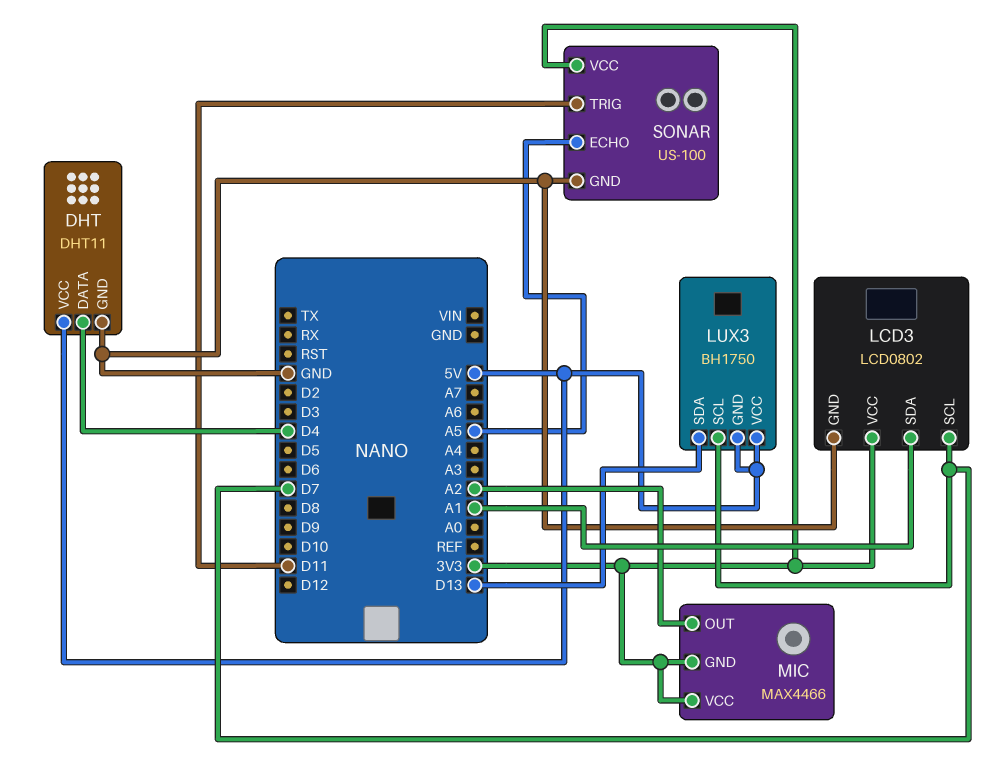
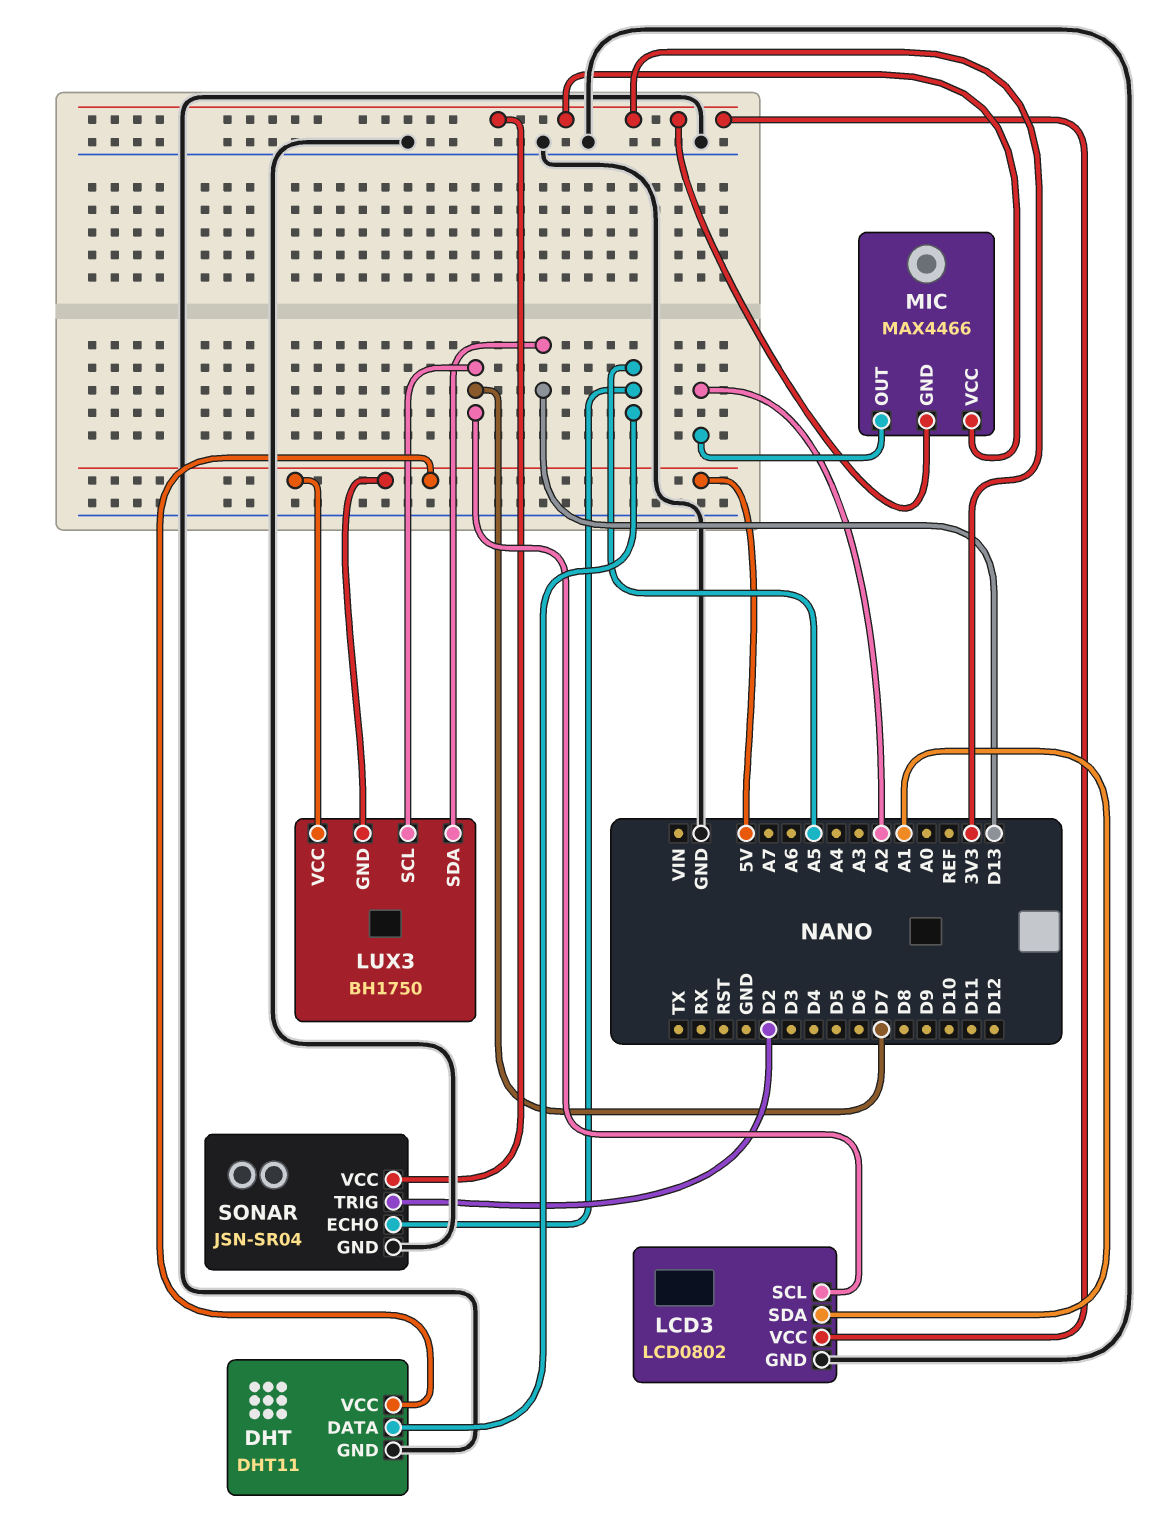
DHT pin DATA: D4 -> A5
SONAR: US-100 -> JSN-SR04
SONAR pin TRIG: D11 -> D2

